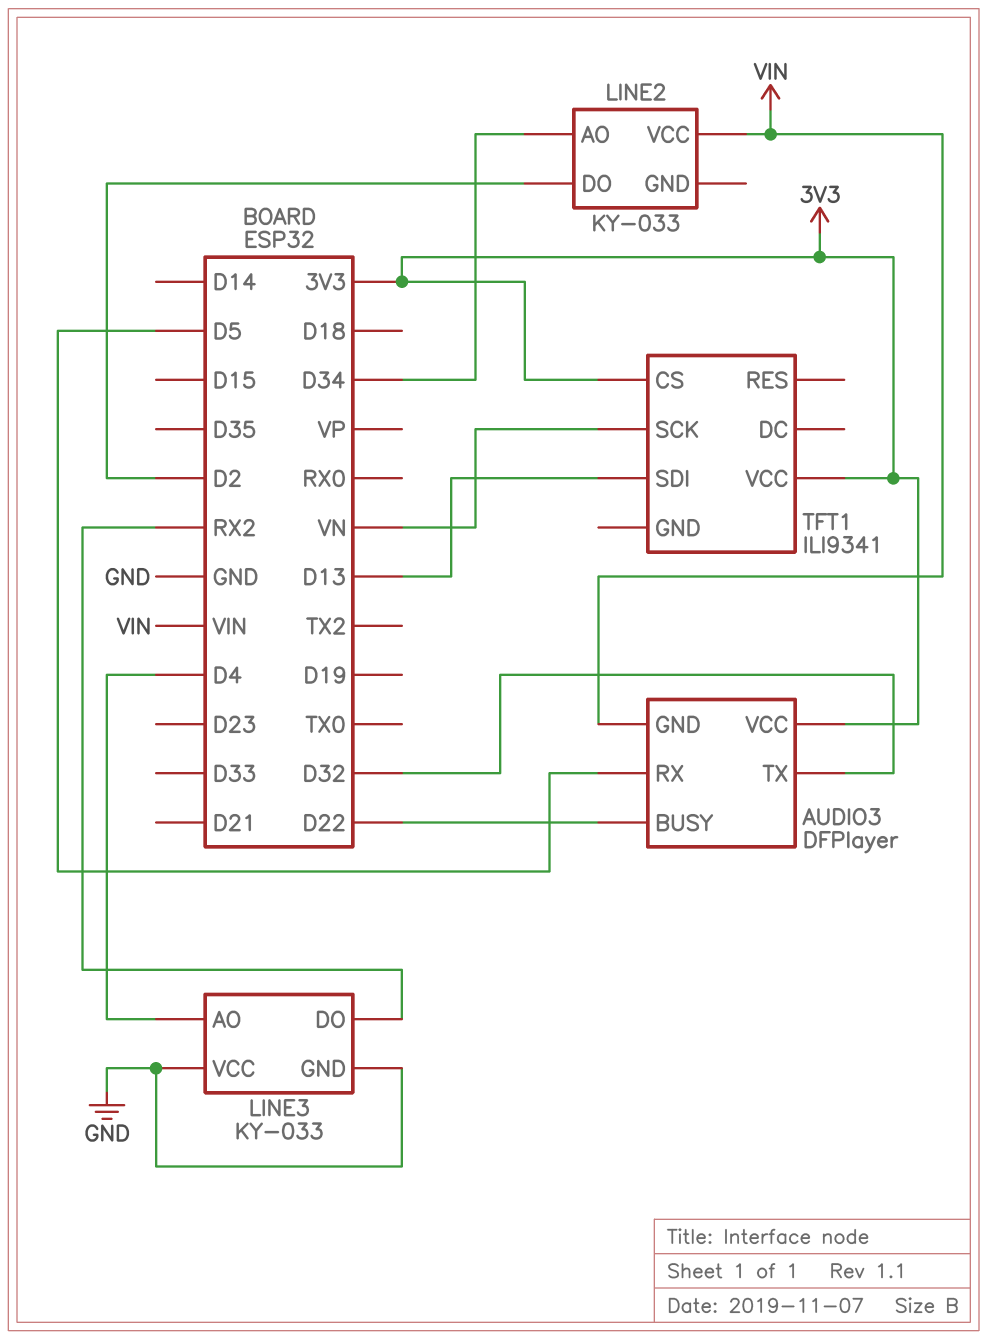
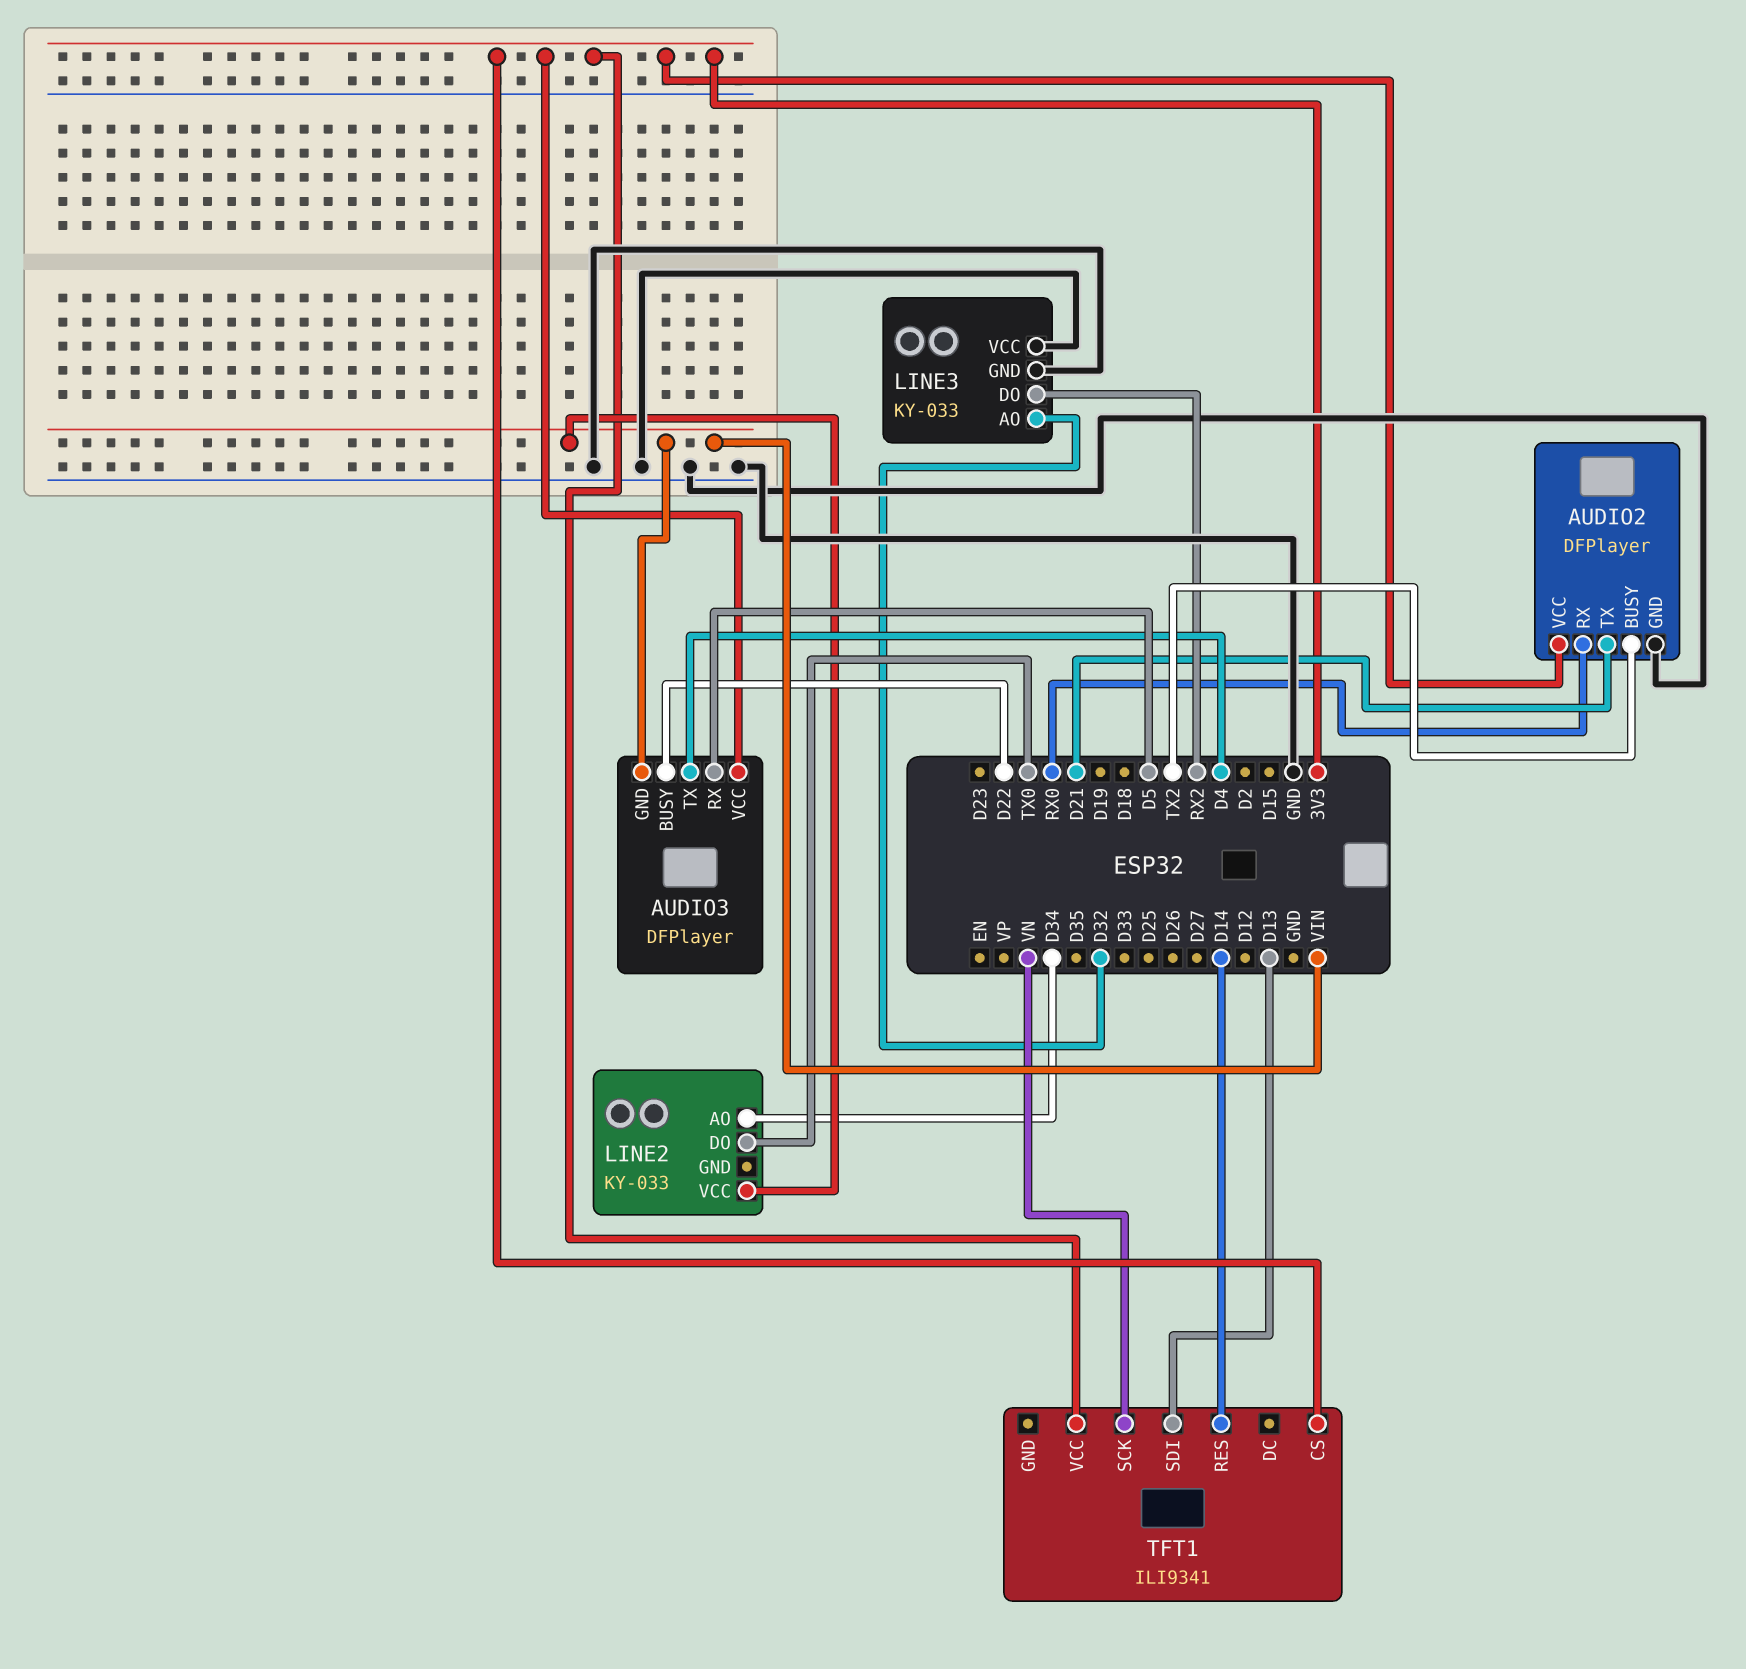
AUDIO2: none -> DFPlayer
AUDIO2 pin BUSY: none -> TX2
AUDIO2 pin GND: none -> GND
AUDIO2 pin RX: none -> RX0
AUDIO2 pin TX: none -> D21
AUDIO2 pin VCC: none -> 3V3
AUDIO3 pin TX: D32 -> D4
LINE2 pin DO: D2 -> TX0
LINE3 pin AO: D4 -> D32
TFT1 pin RES: none -> D14

